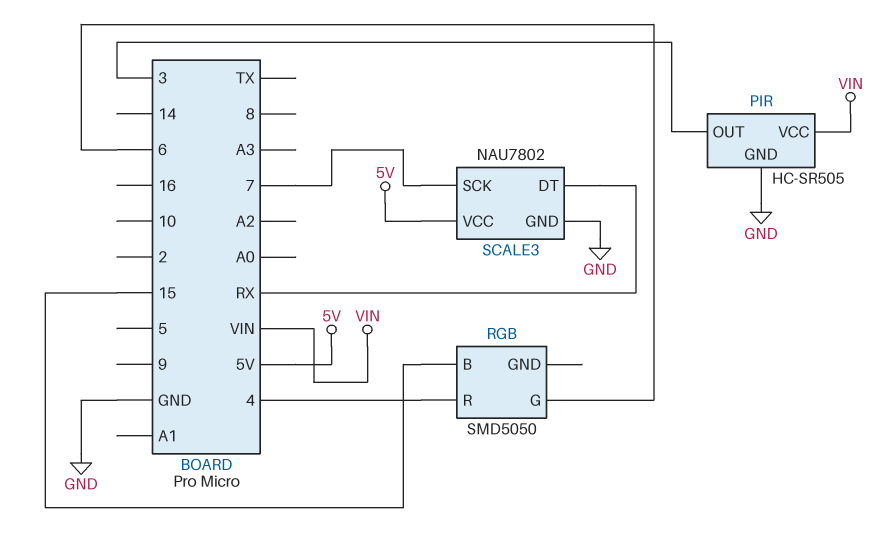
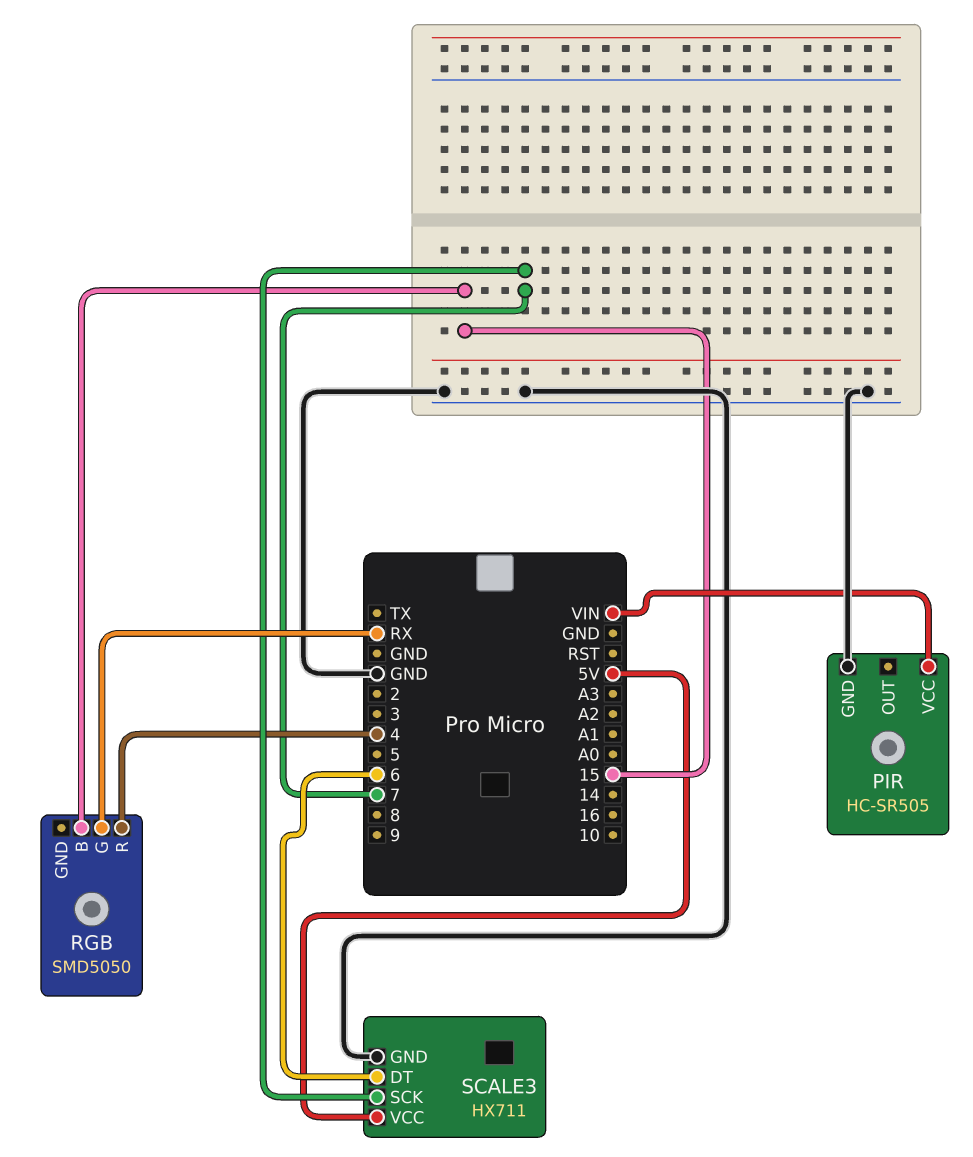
PIR pin OUT: 3 -> none
RGB pin G: 6 -> RX
SCALE3: NAU7802 -> HX711
SCALE3 pin DT: RX -> 6

